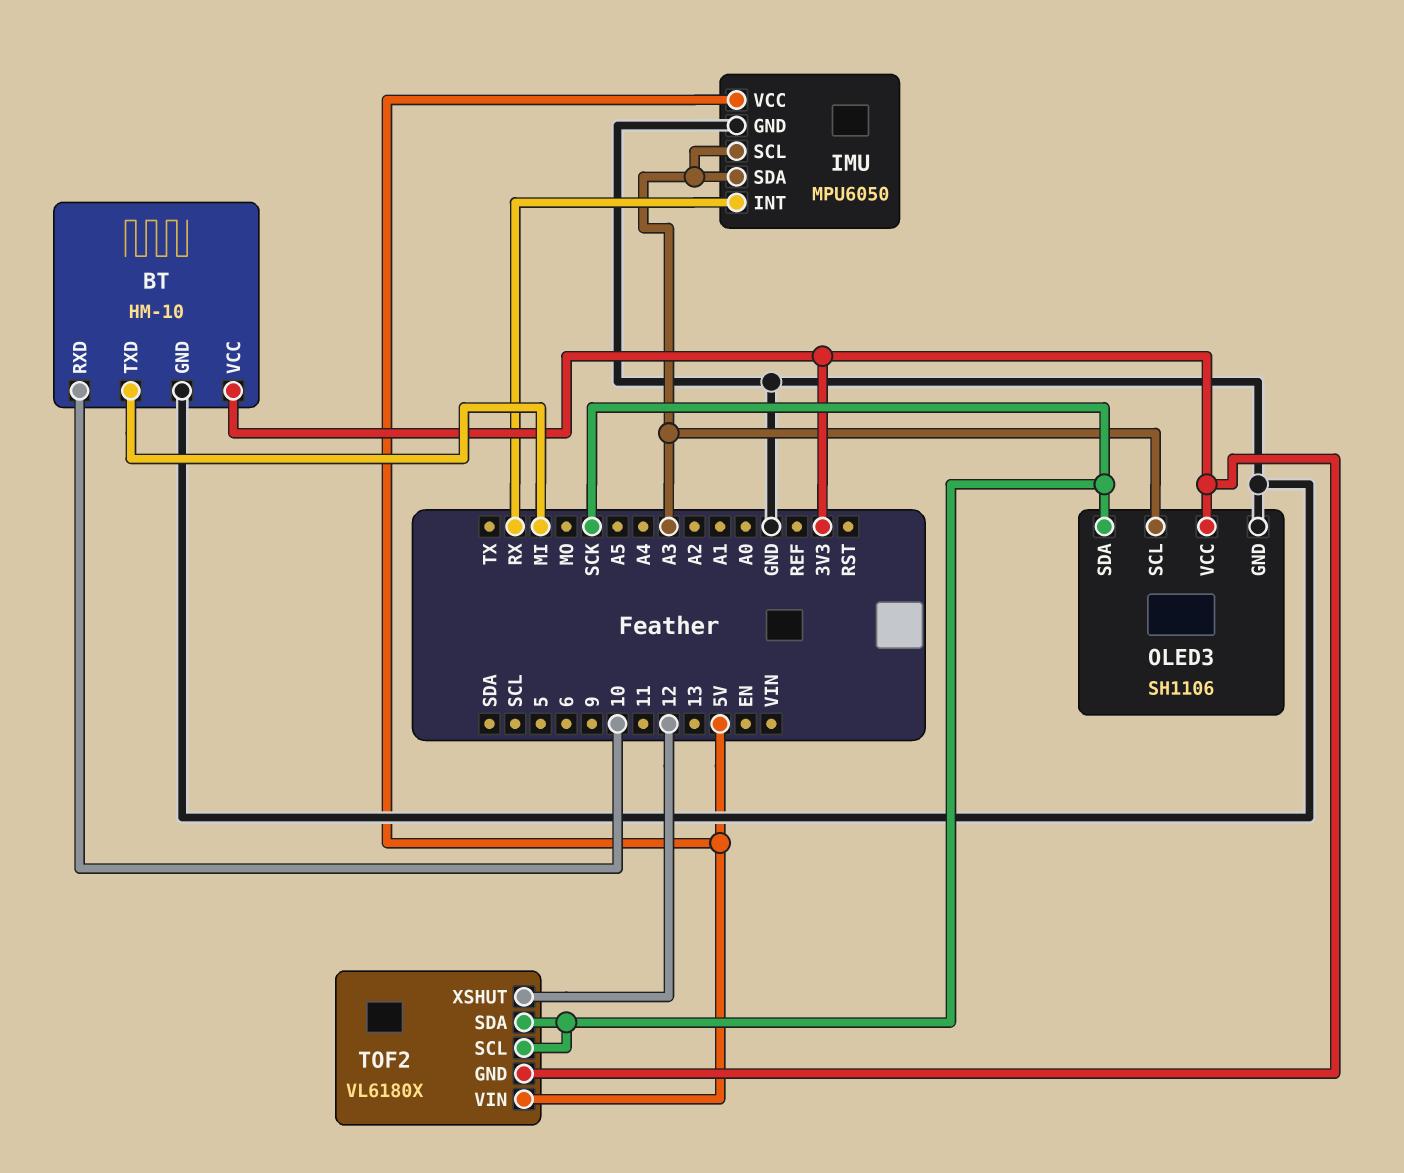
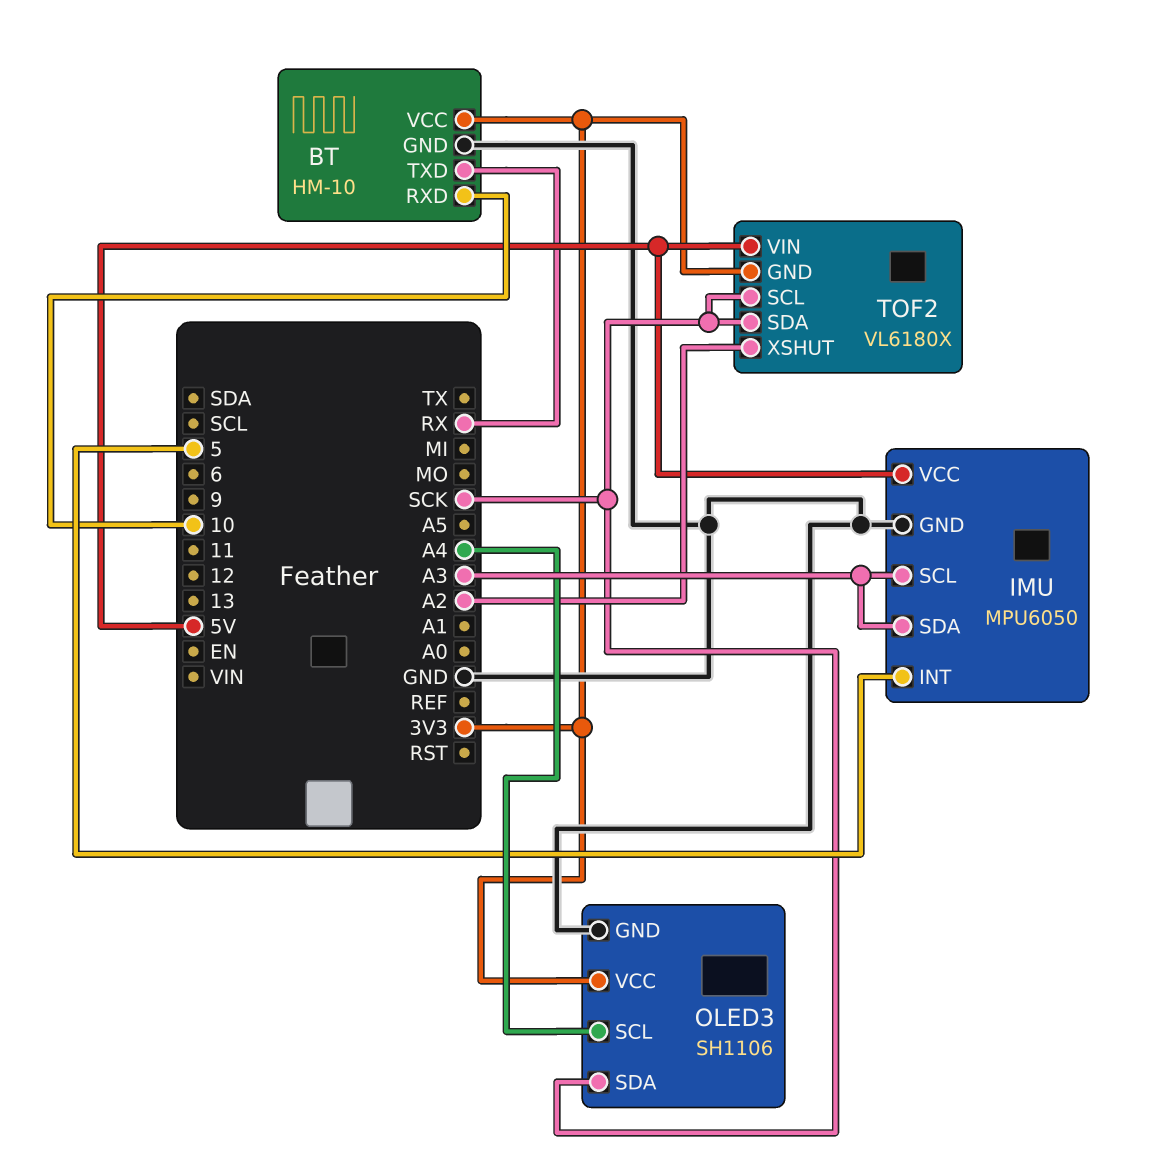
BT pin TXD: MI -> RX
IMU pin INT: RX -> 5
OLED3 pin SCL: A3 -> A4
TOF2 pin XSHUT: 12 -> A2

